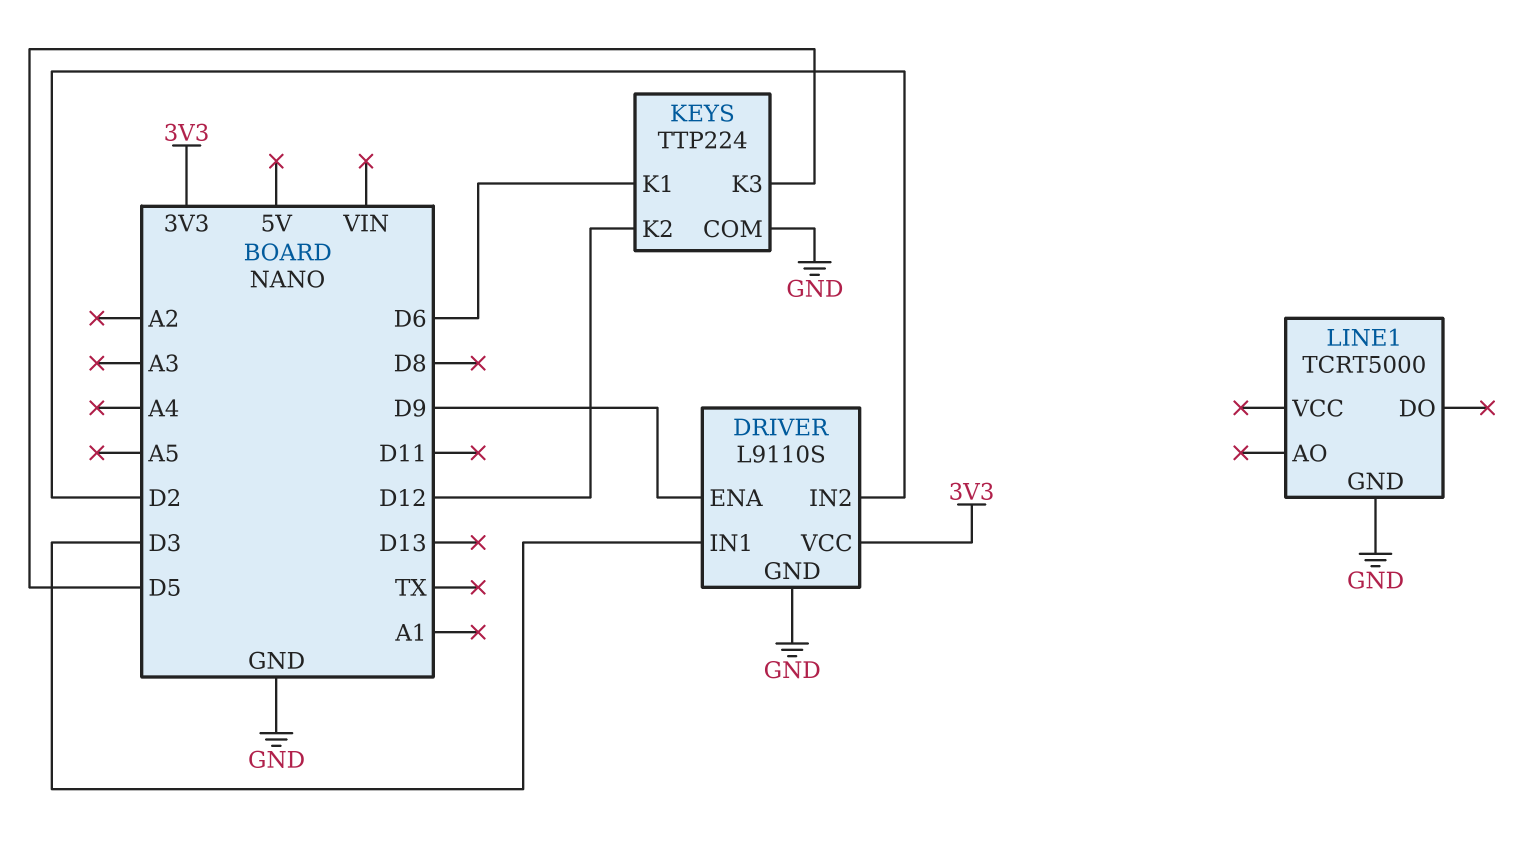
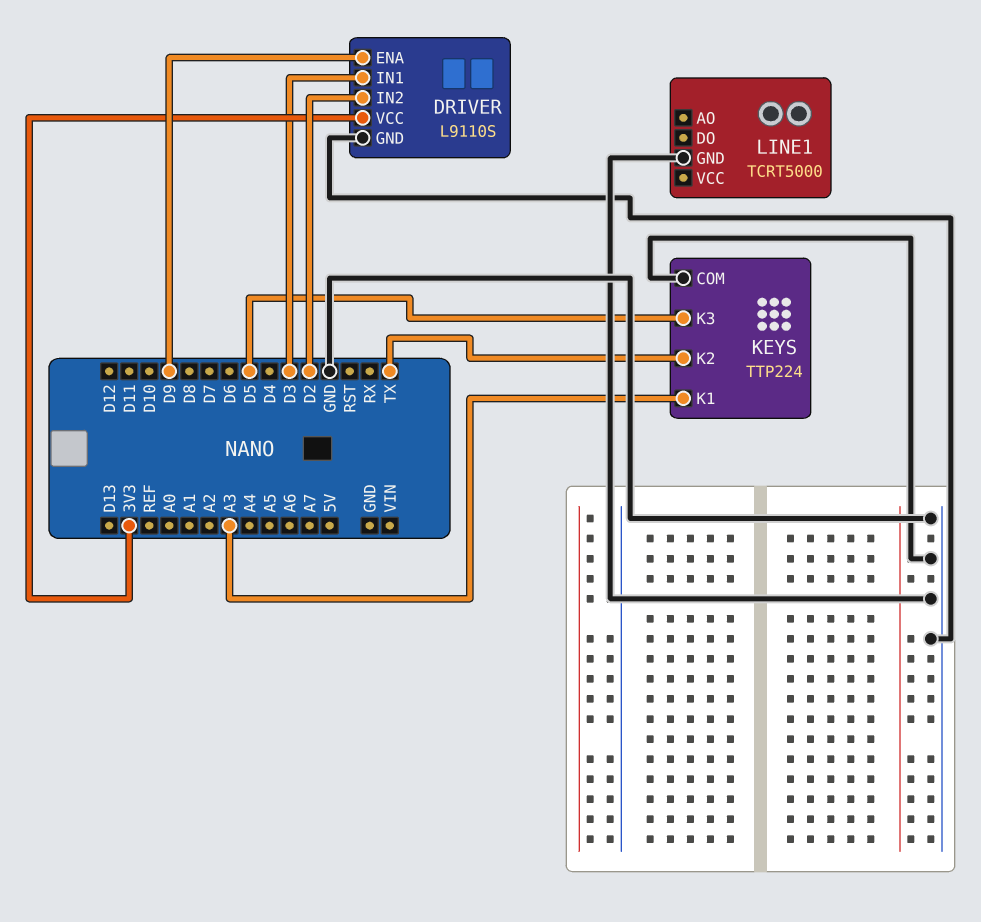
KEYS pin K1: D6 -> A3
KEYS pin K2: D12 -> TX

